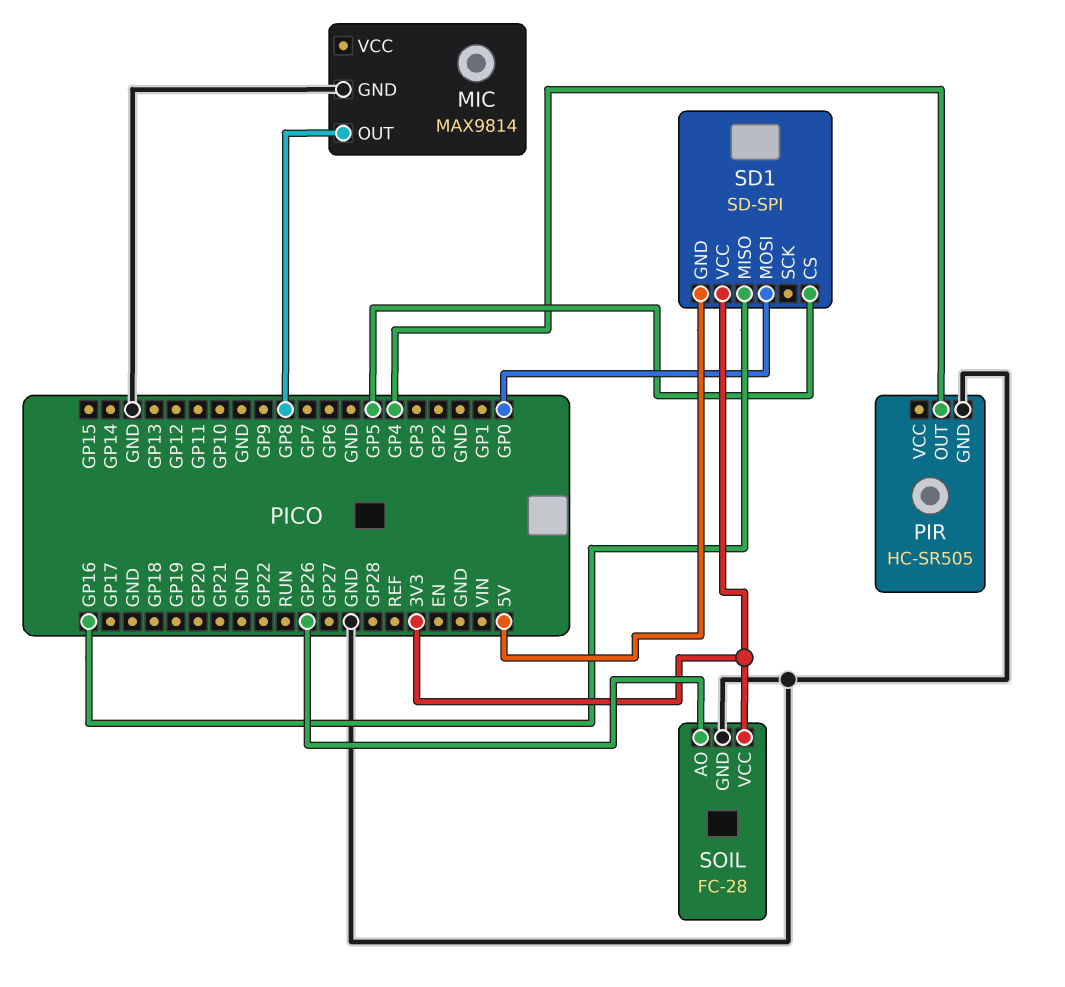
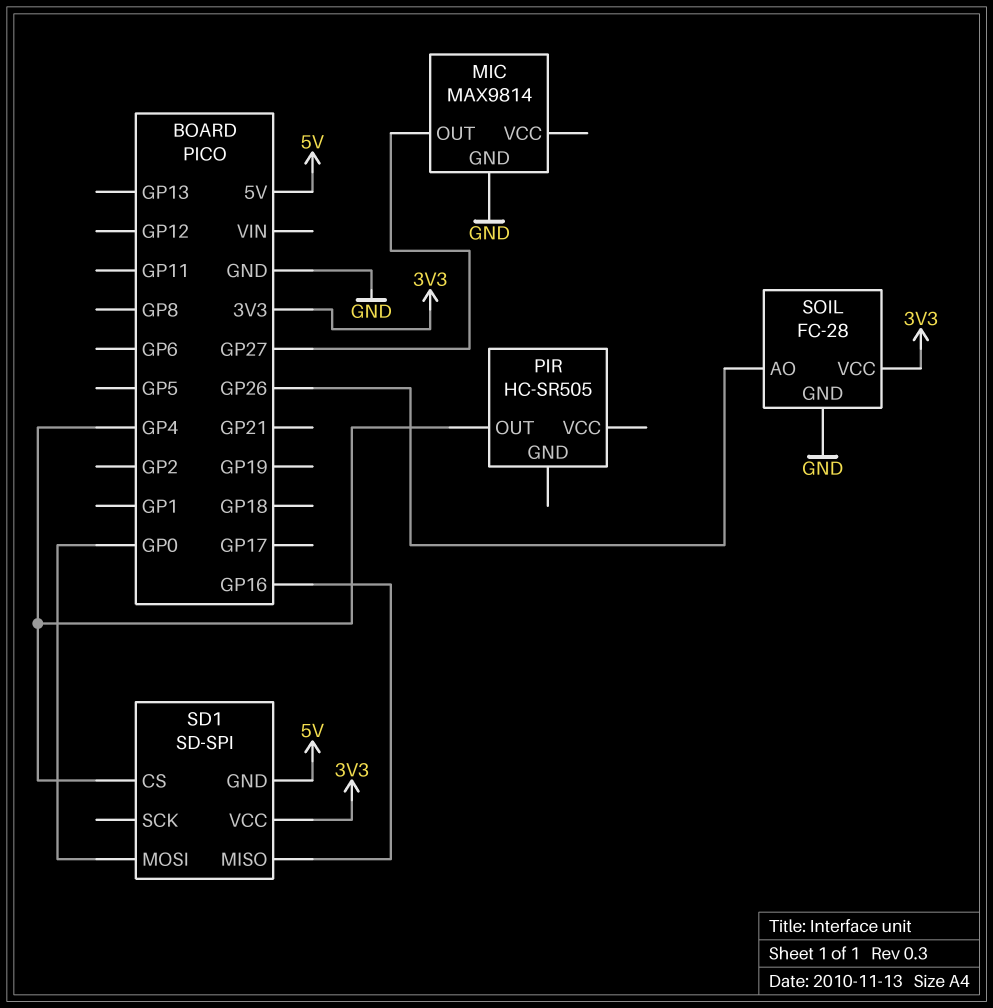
MIC pin OUT: GP8 -> GP27
PIR pin GND: GND -> none
SD1 pin CS: GP5 -> GP4

